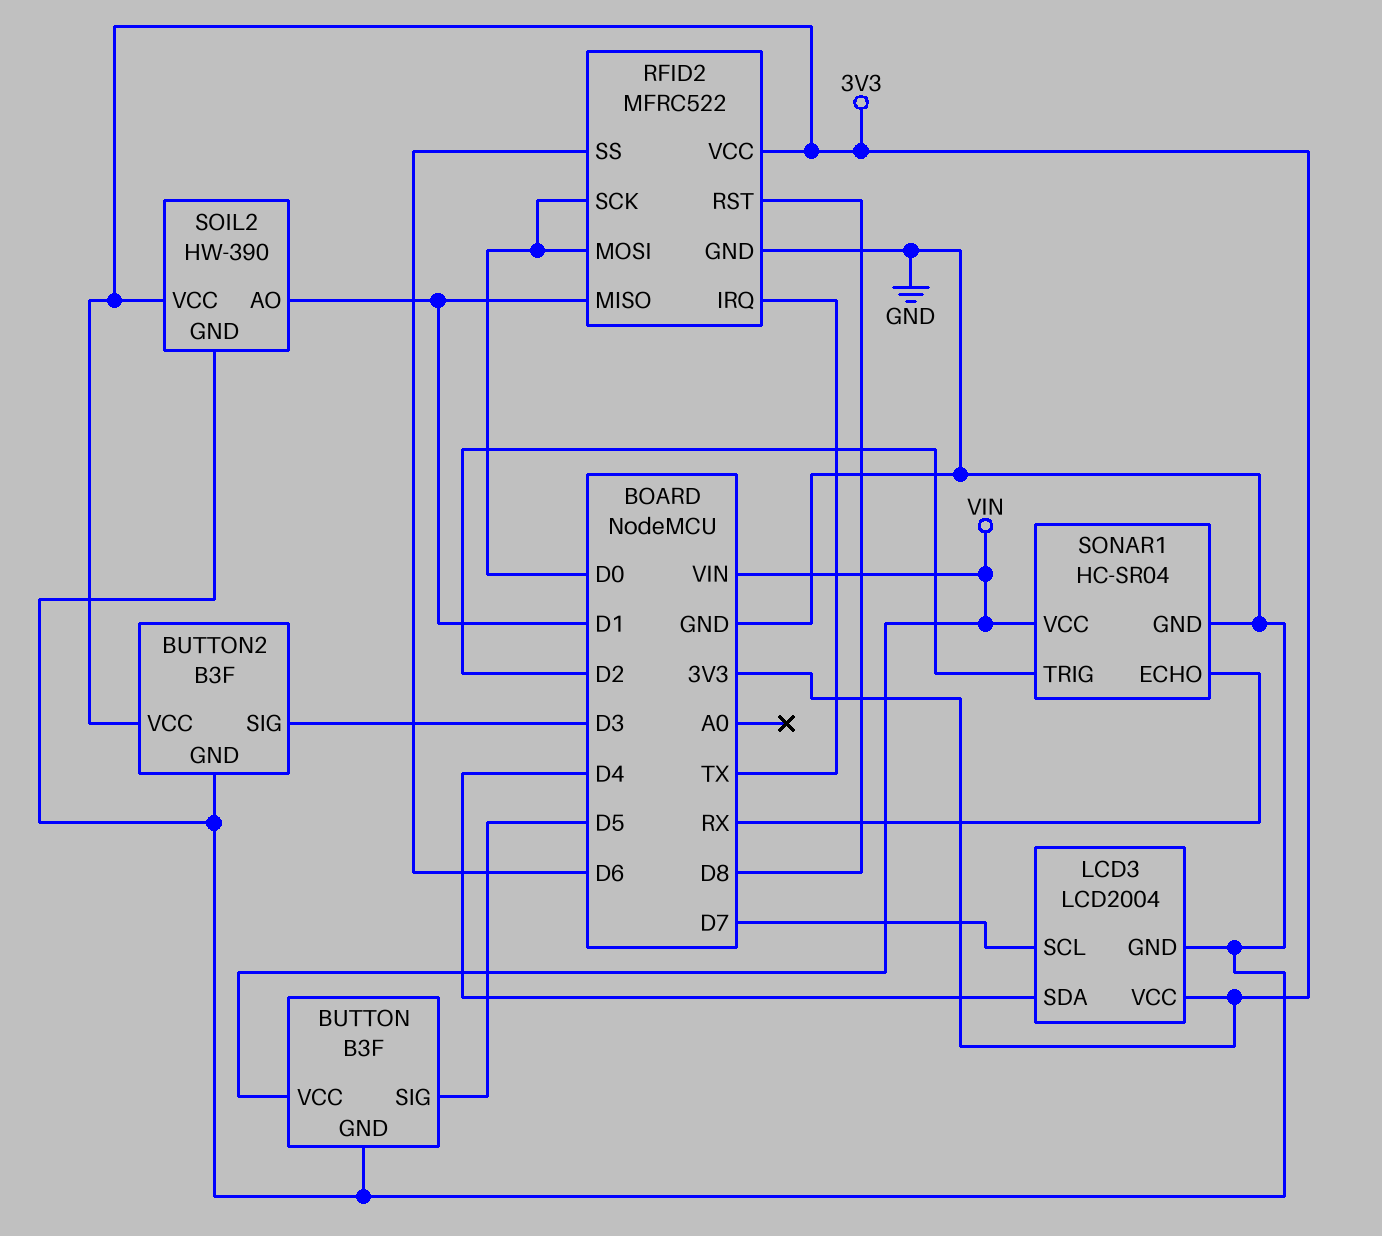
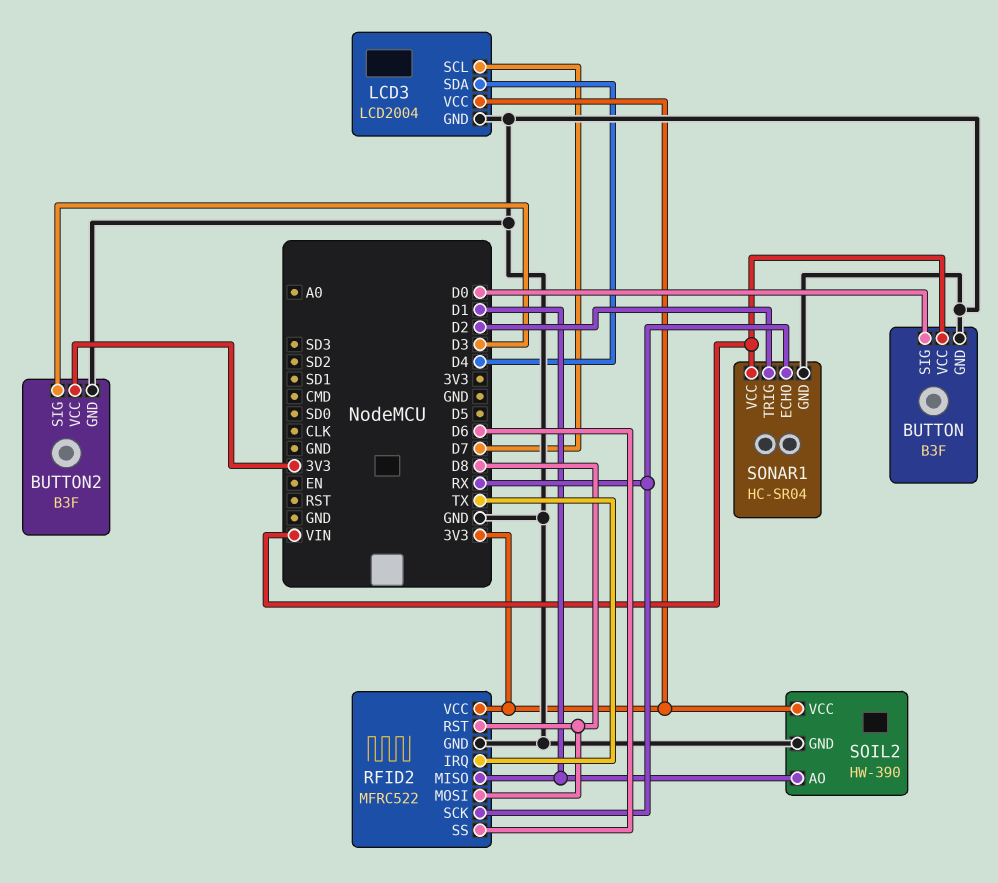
BUTTON pin SIG: D5 -> D0
RFID2 pin MOSI: D0 -> D8
RFID2 pin SCK: D0 -> RX

